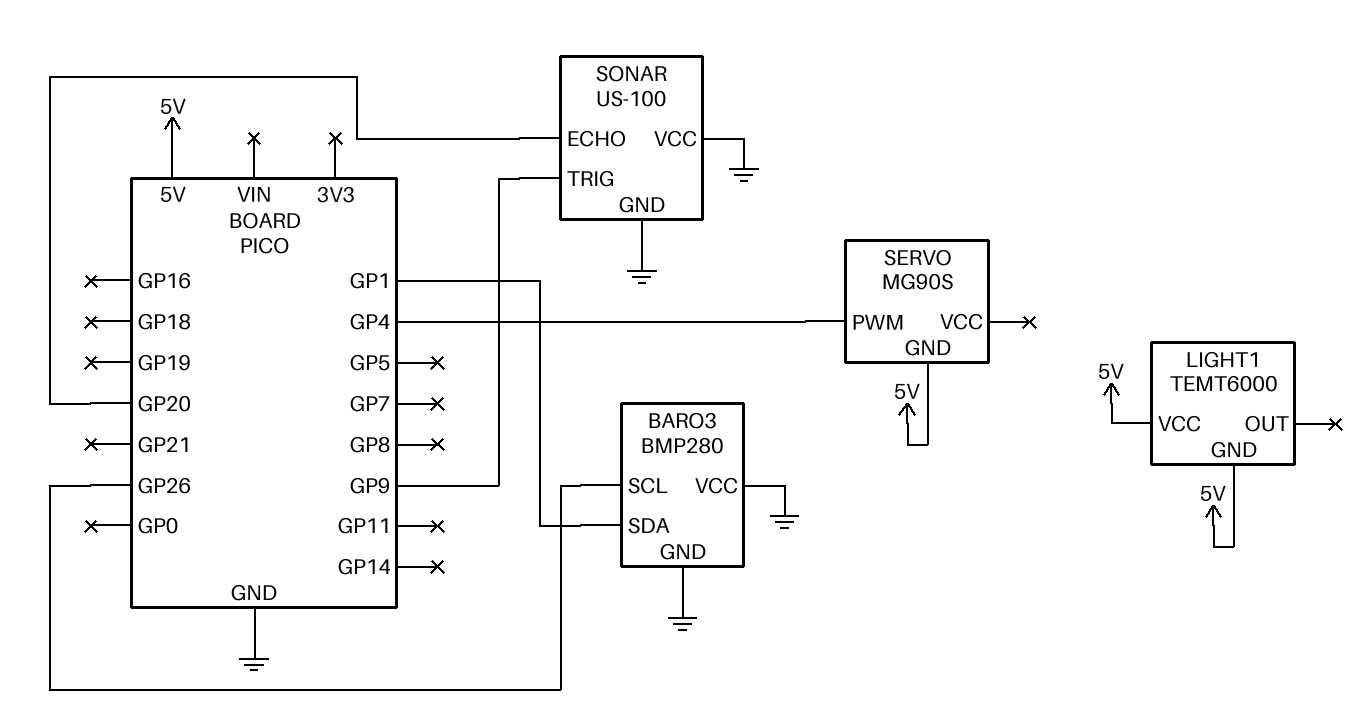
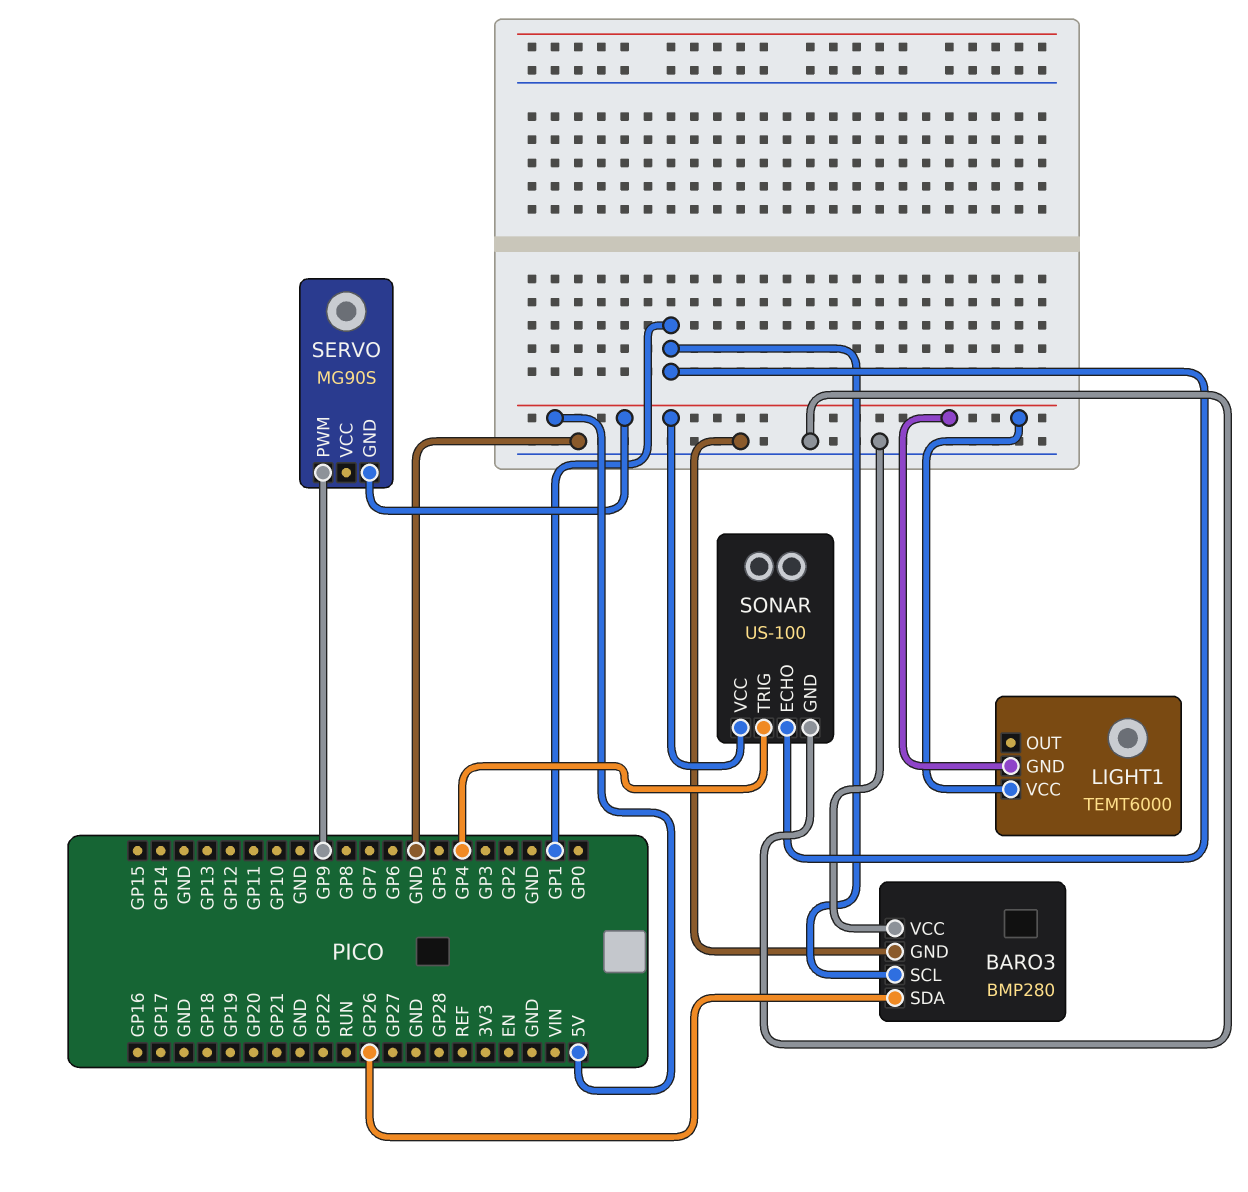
BARO3 pin SCL: GP26 -> GP1
BARO3 pin SDA: GP1 -> GP26
SERVO pin PWM: GP4 -> GP9
SONAR pin ECHO: GP20 -> GP1
SONAR pin TRIG: GP9 -> GP4
SONAR pin VCC: GND -> 5V

